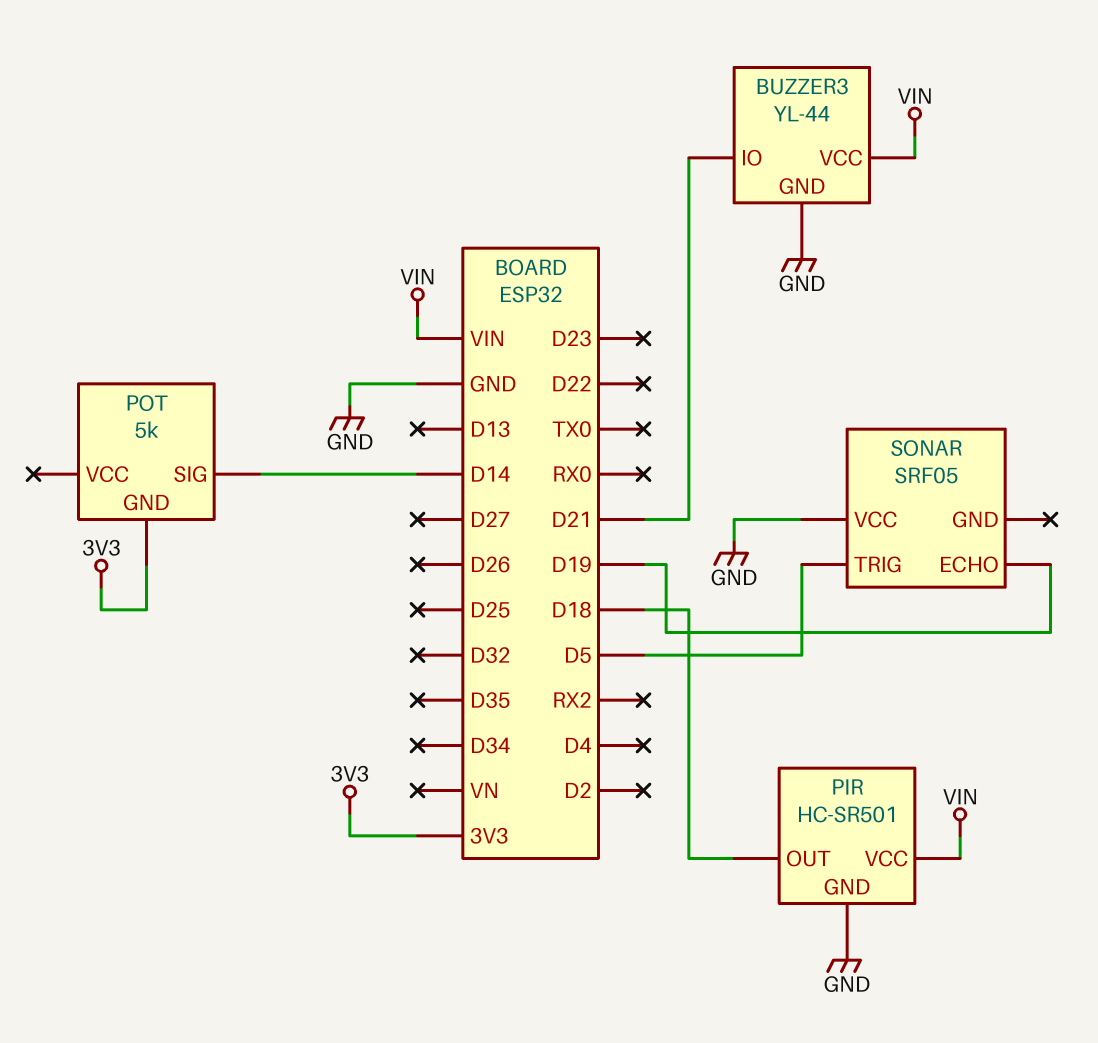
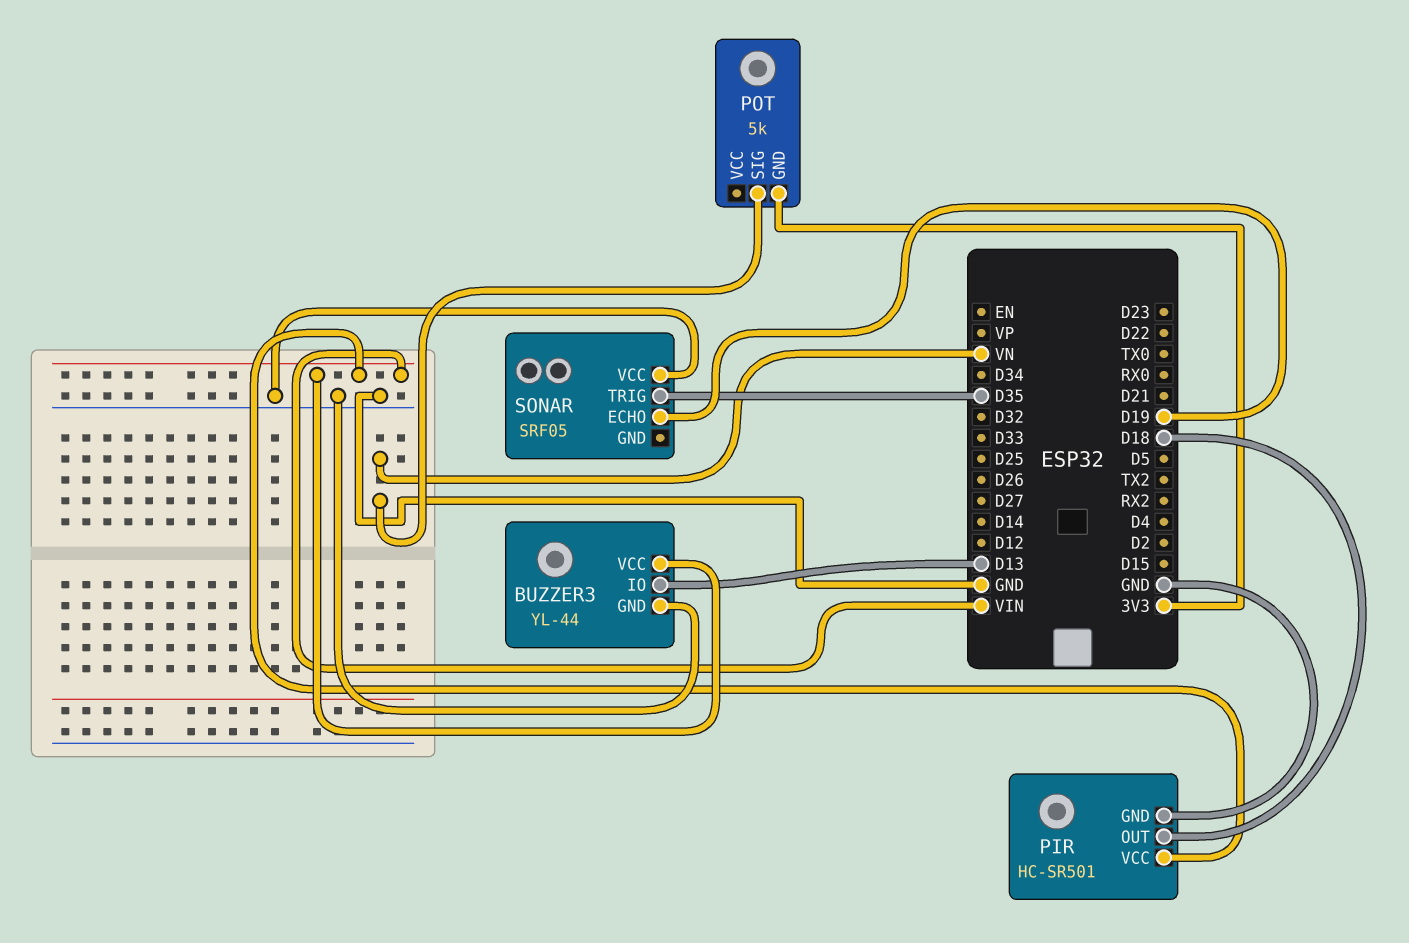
BUZZER3 pin IO: D21 -> D13
POT pin SIG: D14 -> VN
SONAR pin TRIG: D5 -> D35

